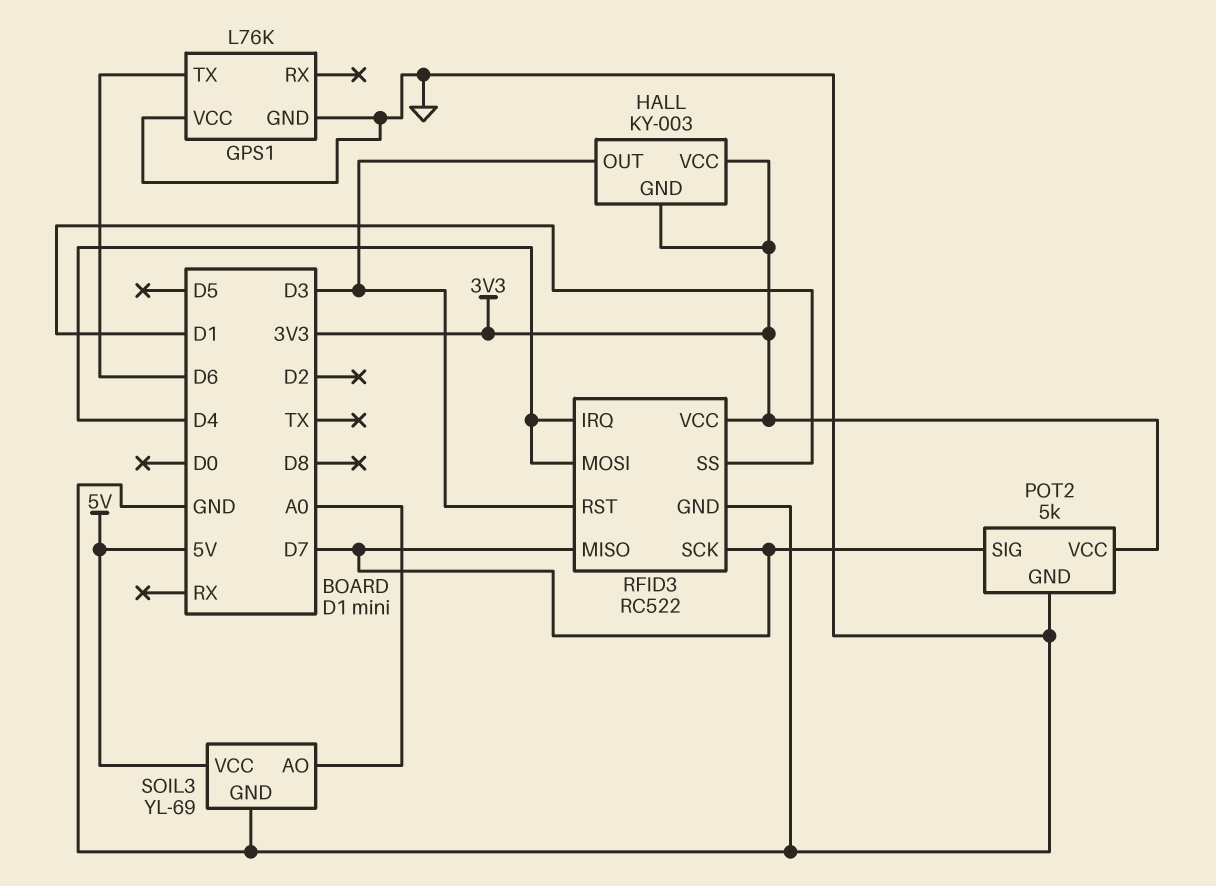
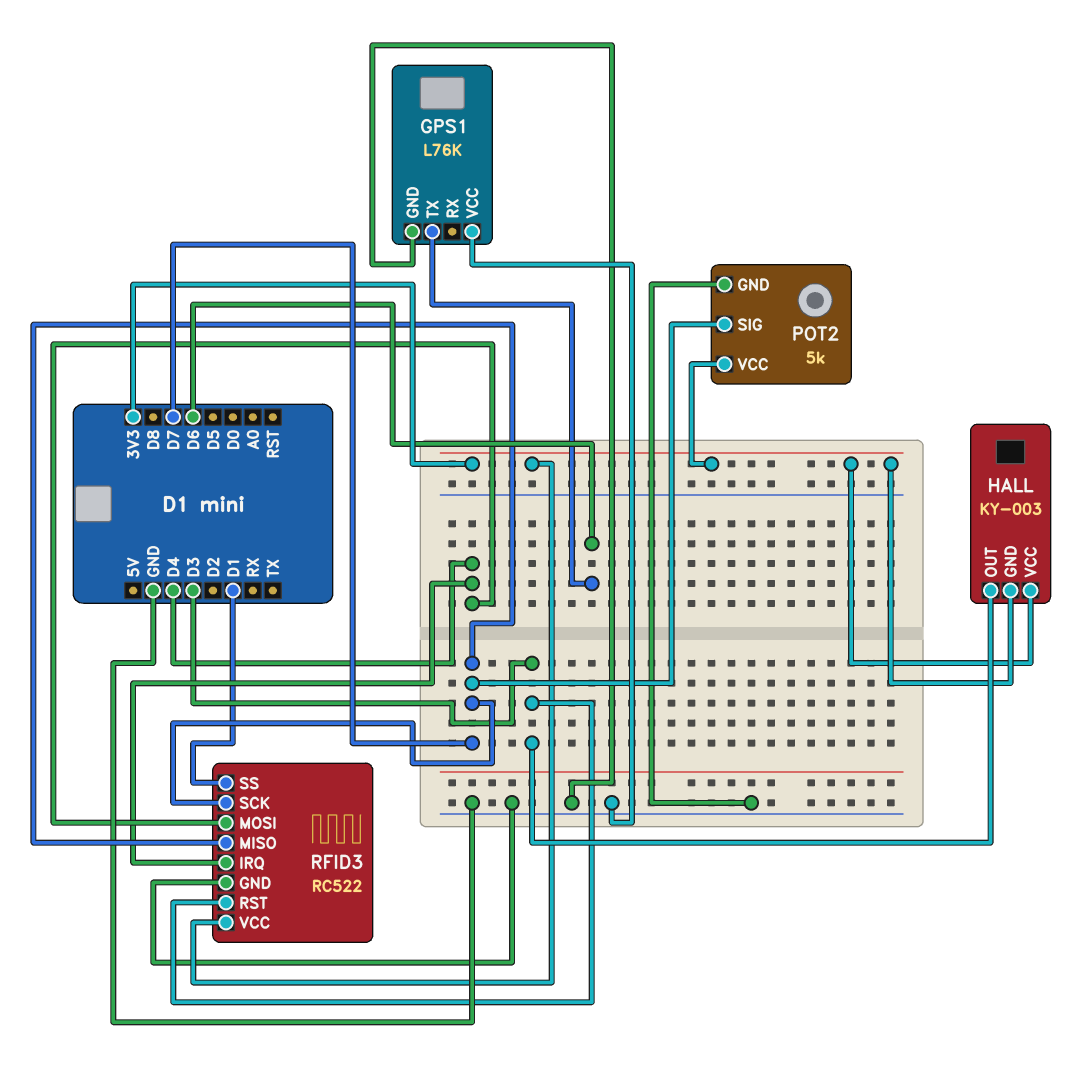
SOIL3: YL-69 -> none
SOIL3 pin AO: A0 -> none
SOIL3 pin GND: GND -> none
SOIL3 pin VCC: 5V -> none

